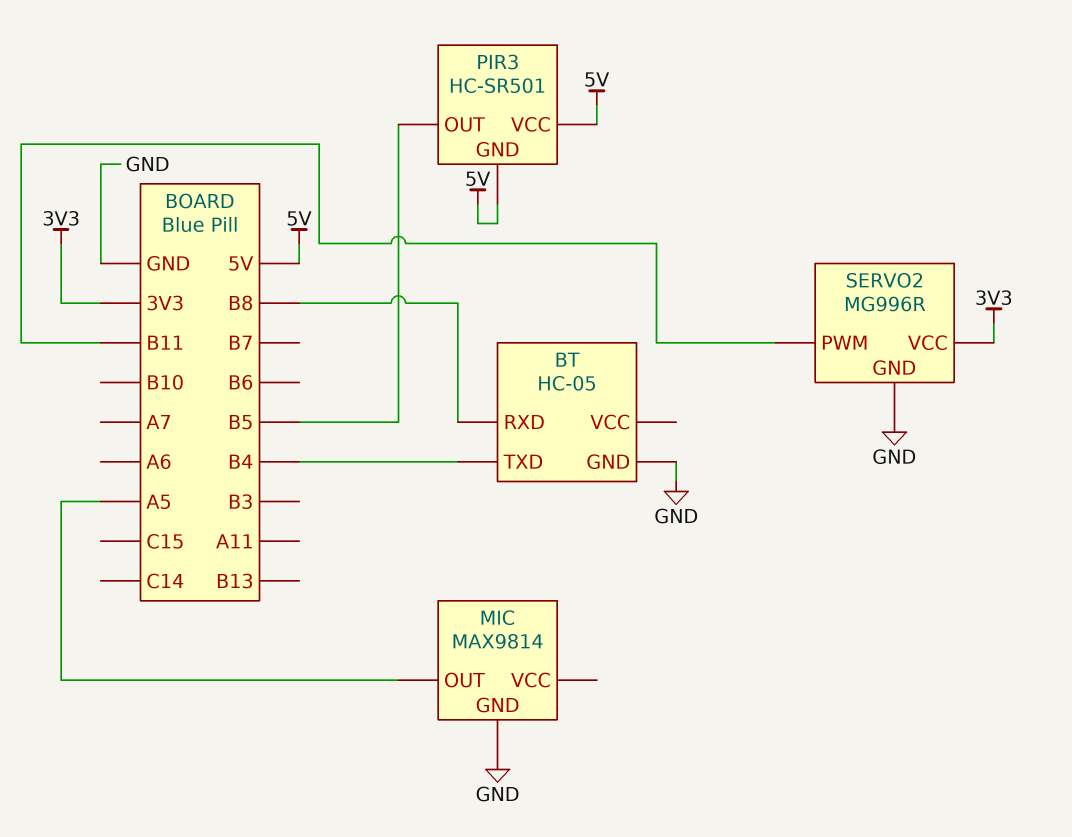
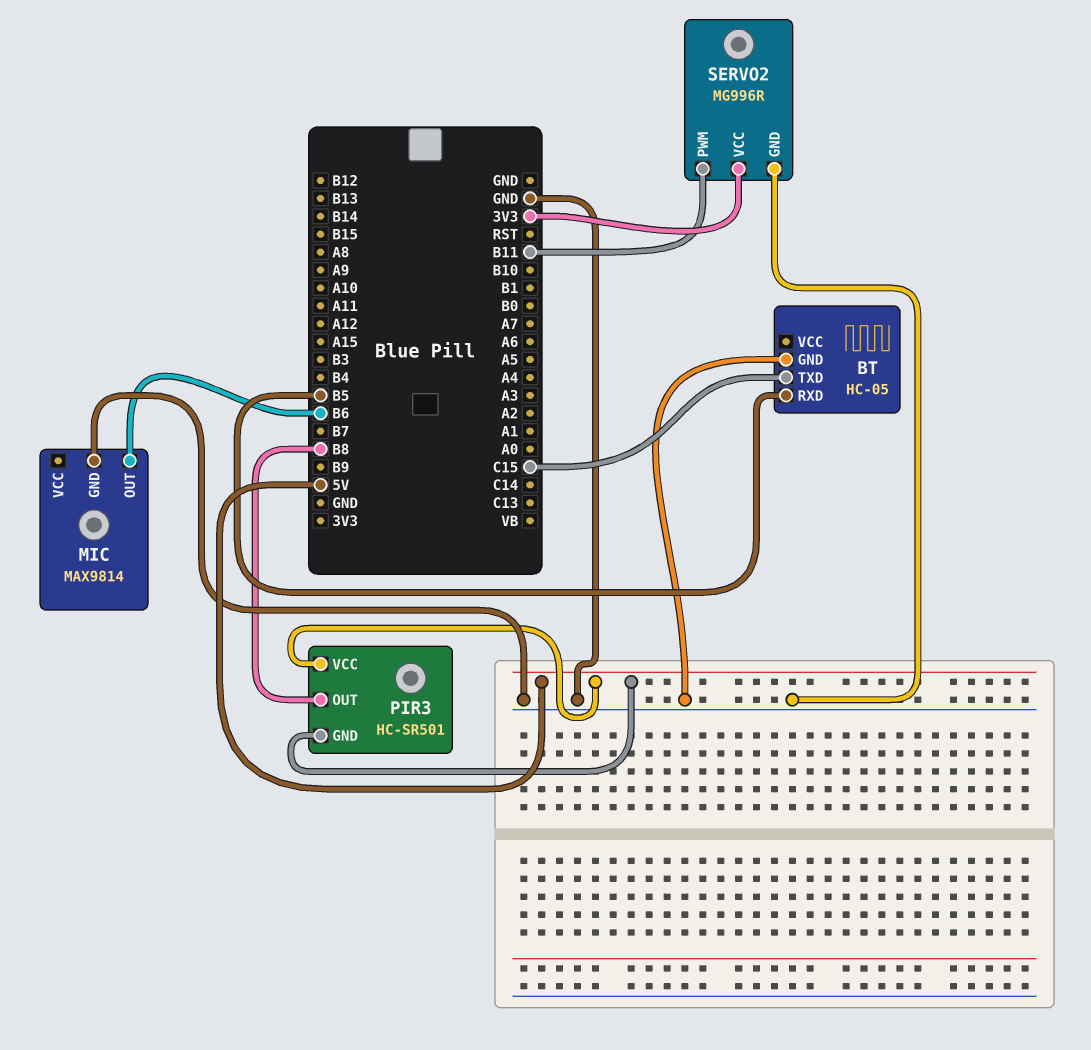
BT pin RXD: B8 -> B5
BT pin TXD: B4 -> C15
MIC pin OUT: A5 -> B6
PIR3 pin OUT: B5 -> B8

